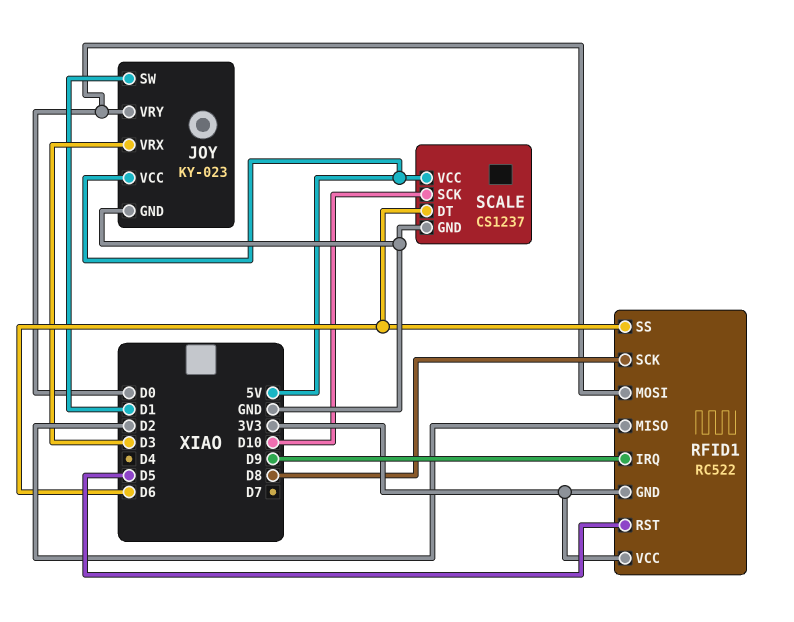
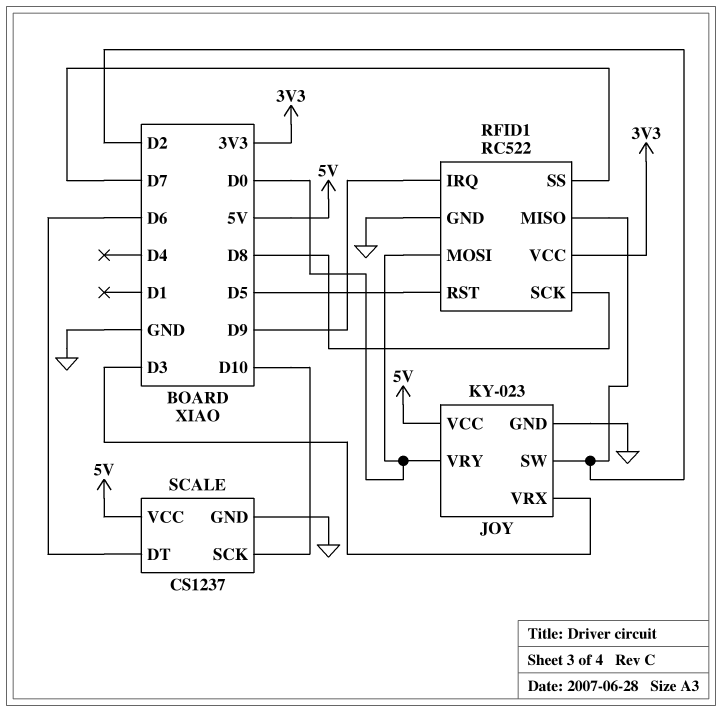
JOY pin SW: D1 -> D2
RFID1 pin GND: 3V3 -> GND
RFID1 pin SS: D6 -> D7

